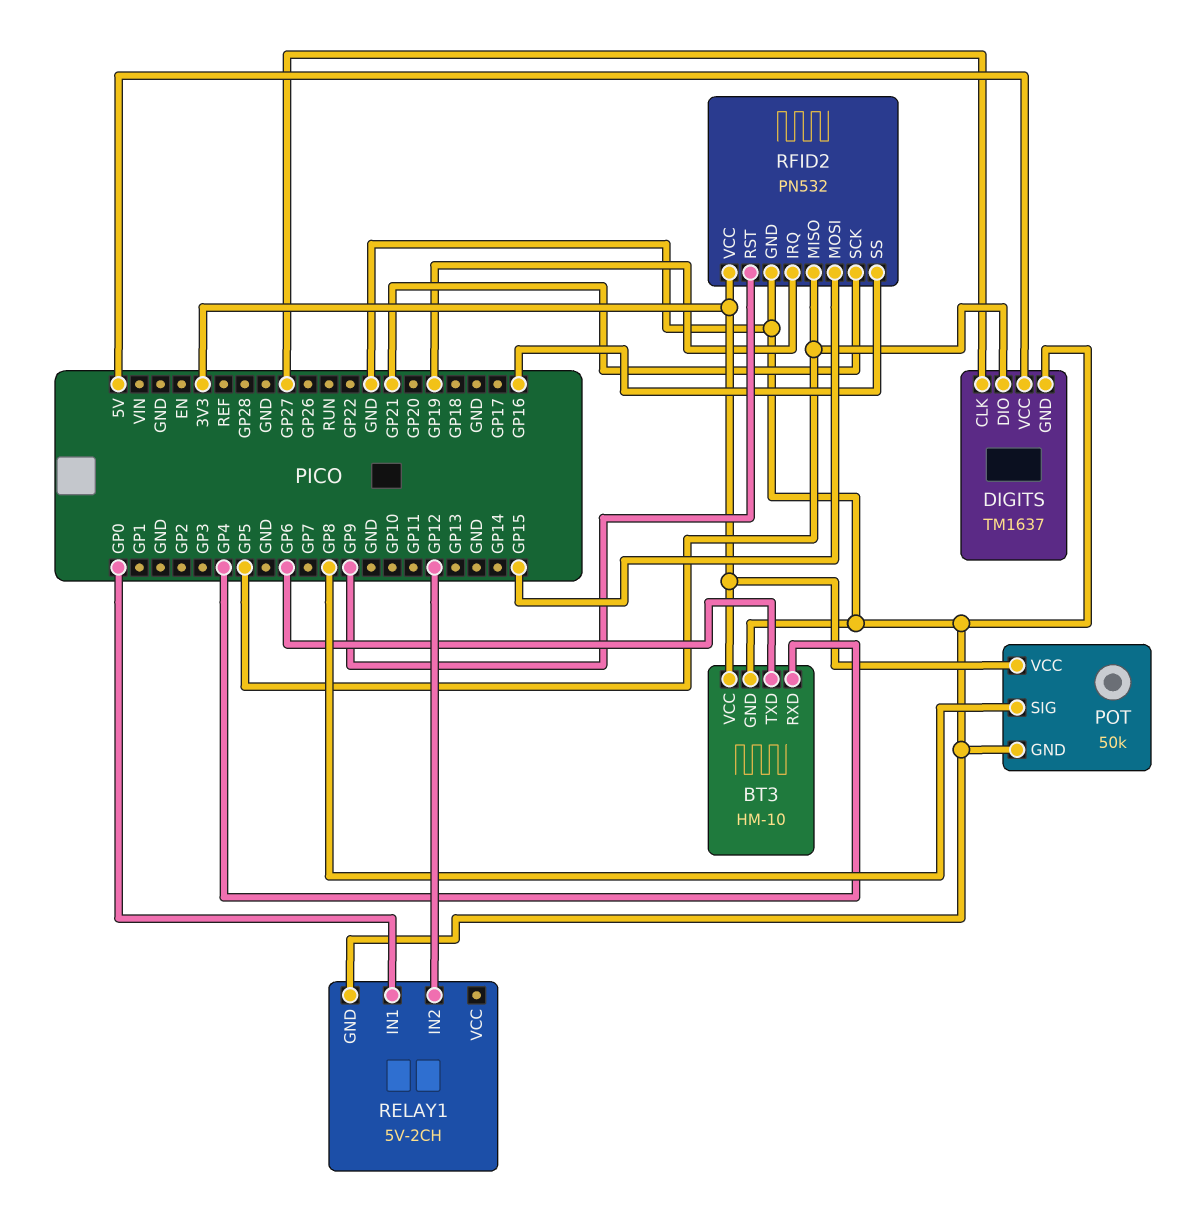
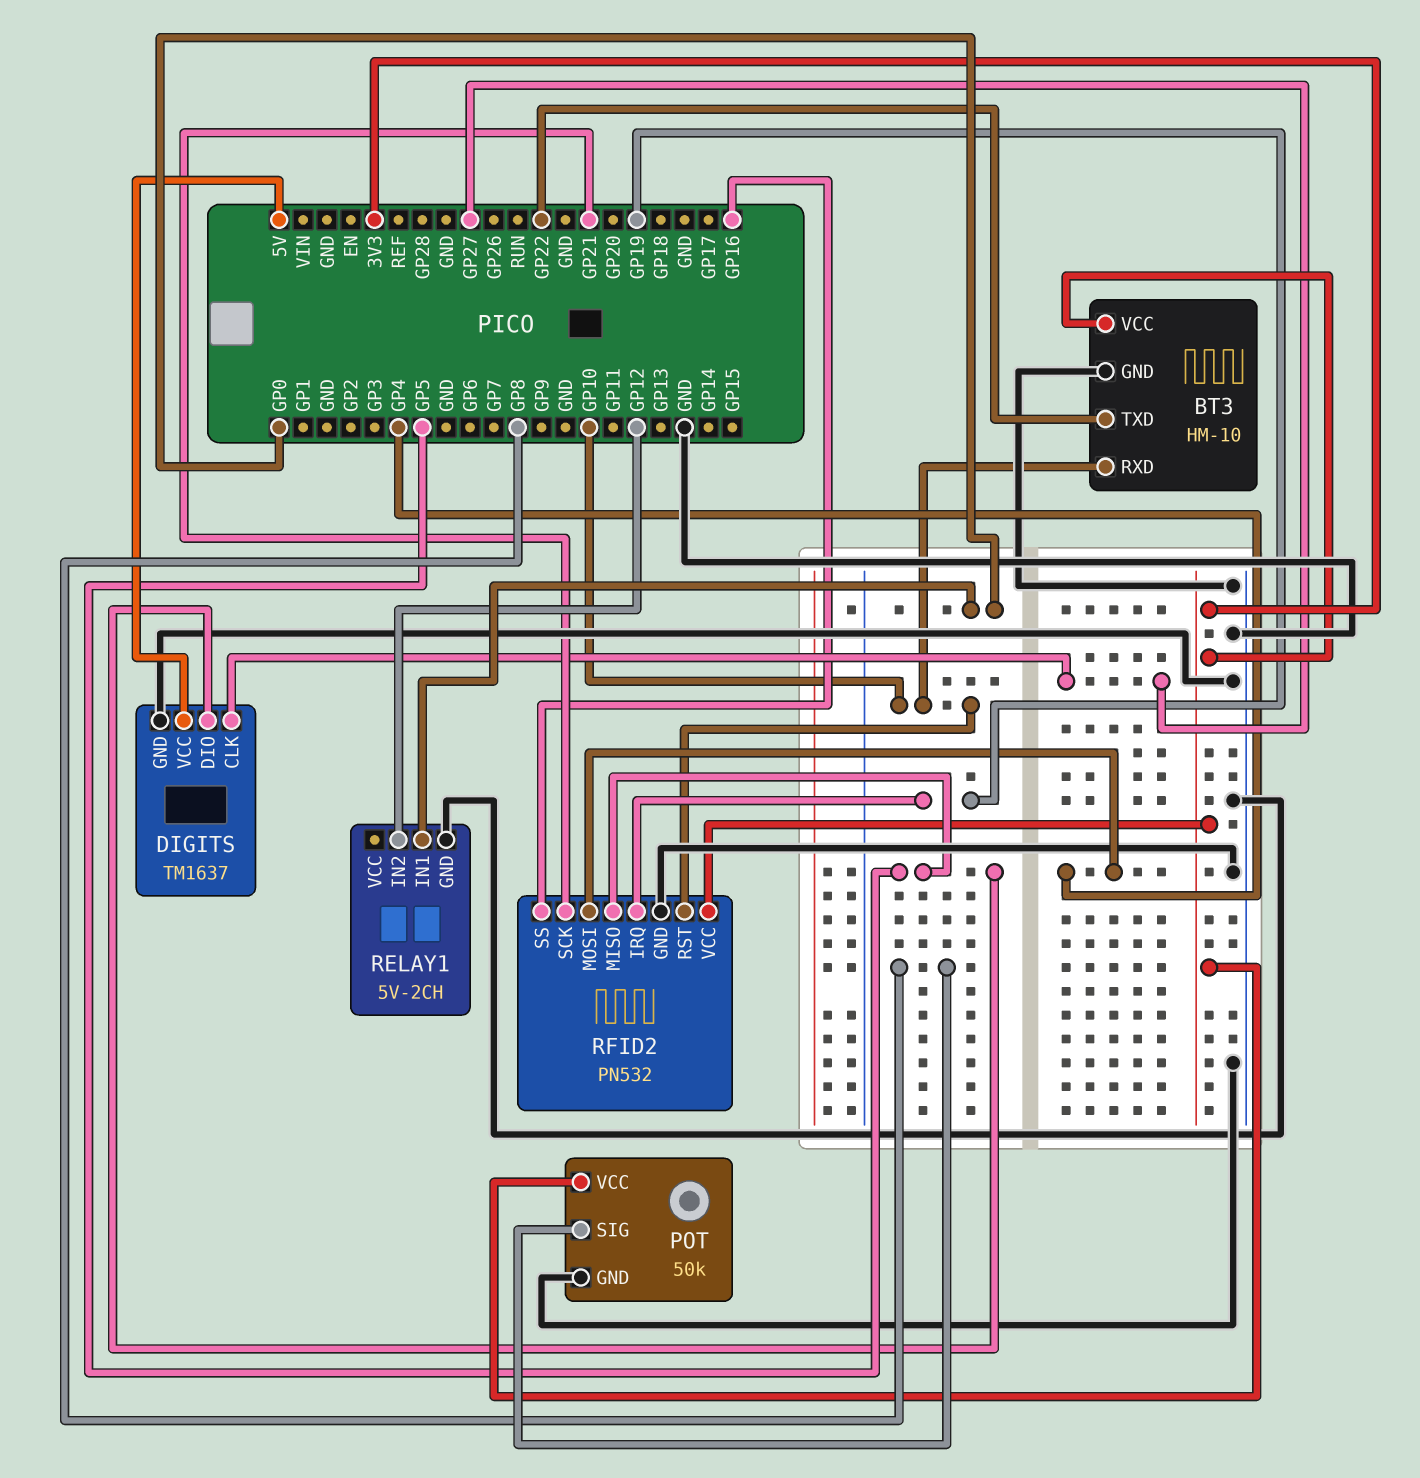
BT3 pin RXD: GP4 -> GP10
BT3 pin TXD: GP6 -> GP22
RFID2 pin MOSI: GP15 -> GP4
RFID2 pin RST: GP9 -> GP10

